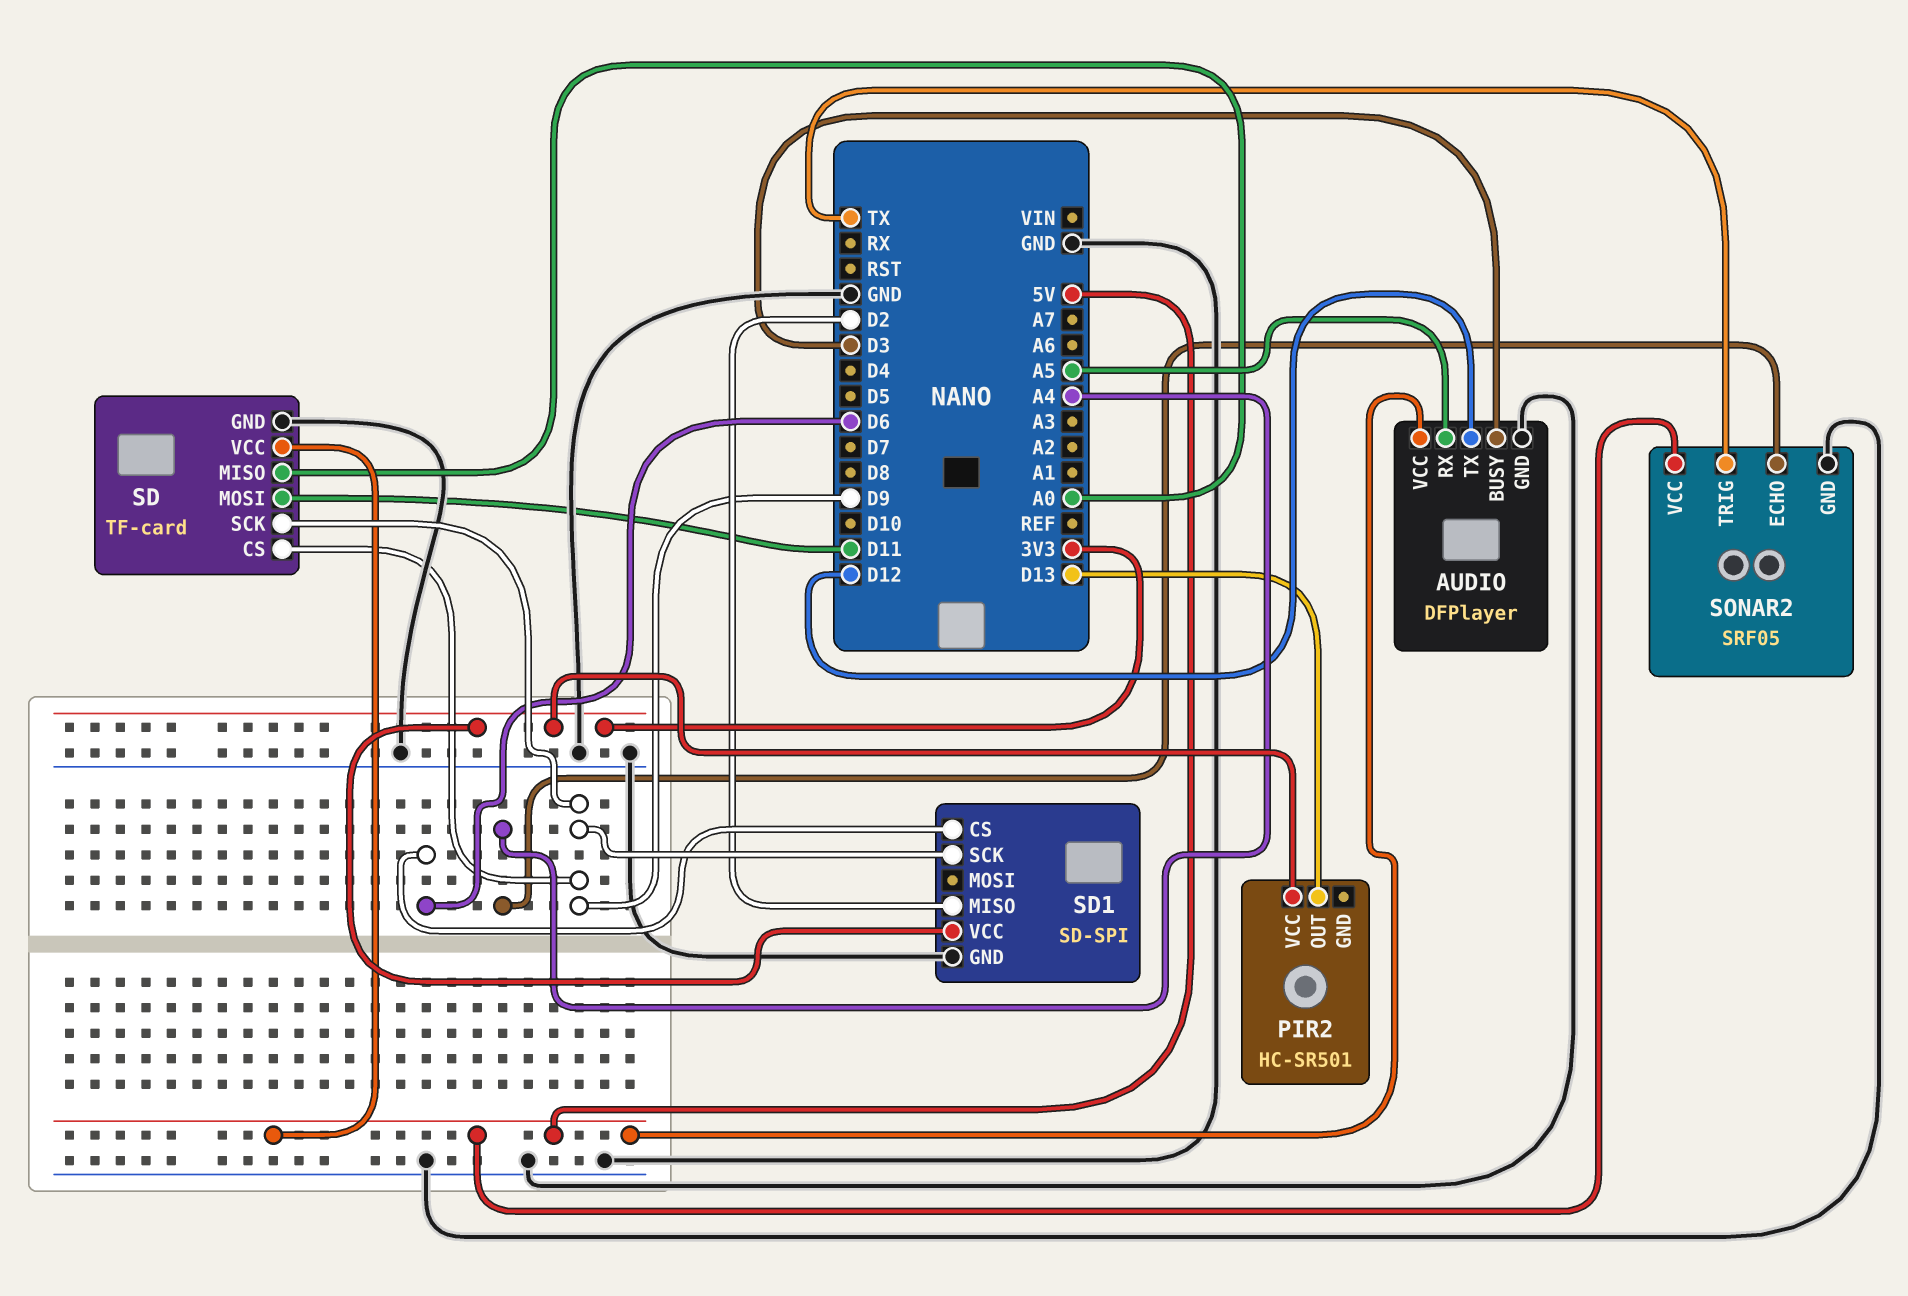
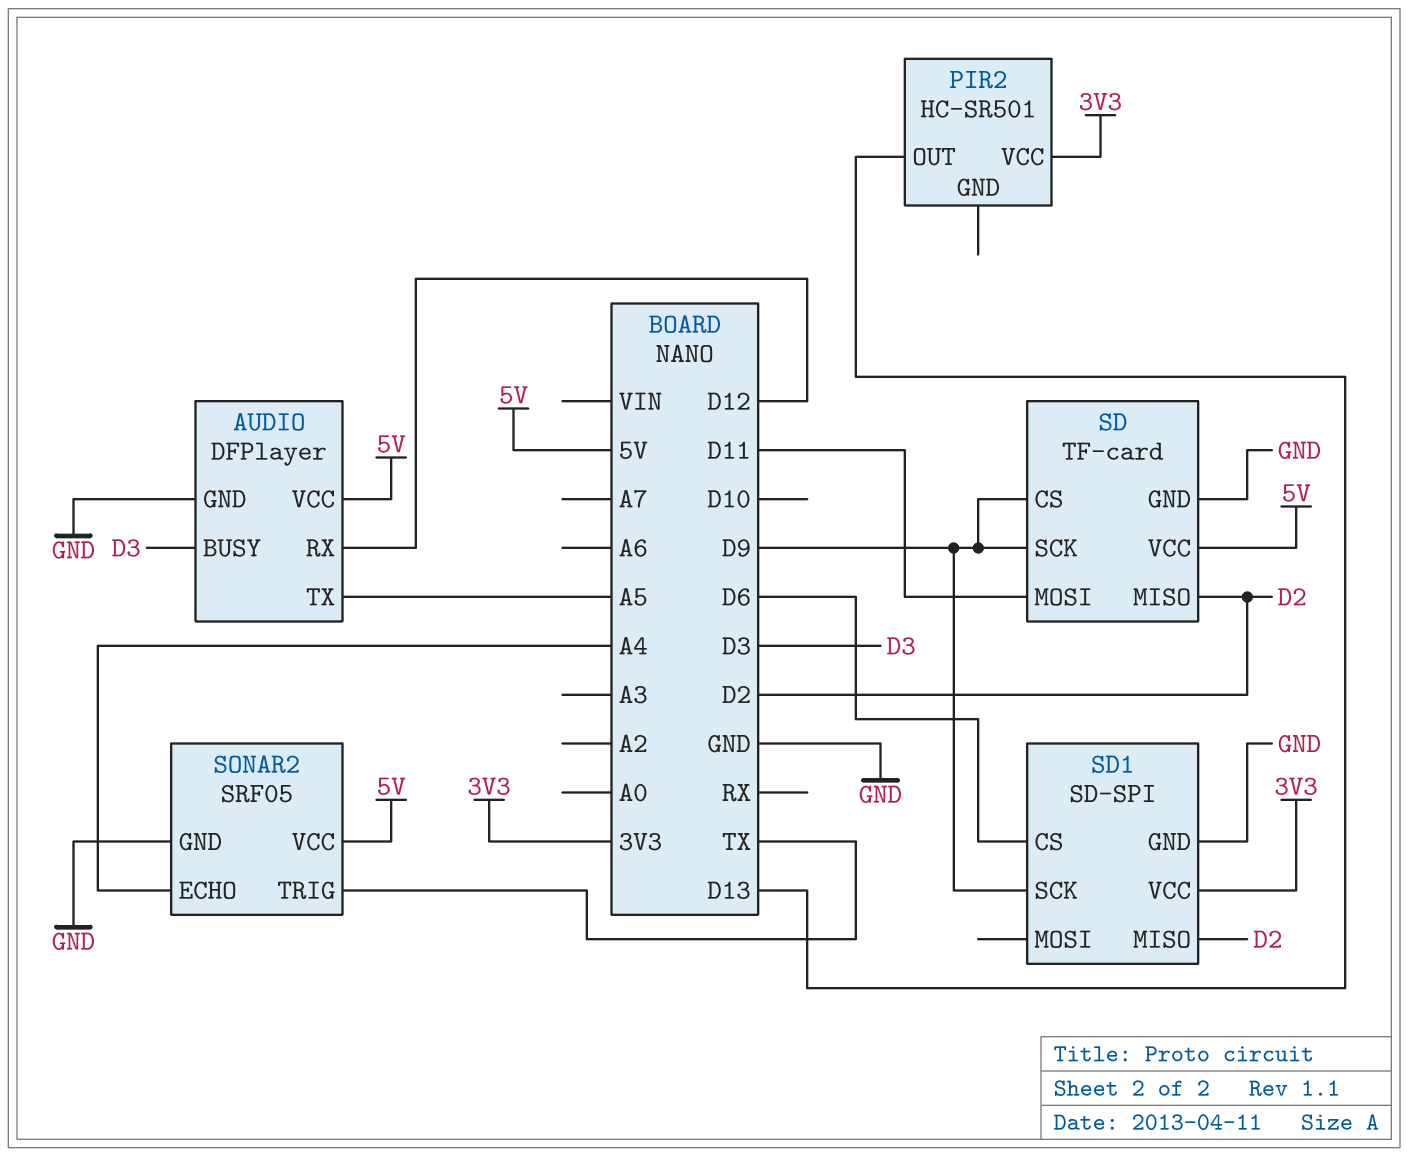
AUDIO pin RX: A5 -> D12
AUDIO pin TX: D12 -> A5
SD pin MISO: A0 -> D2

